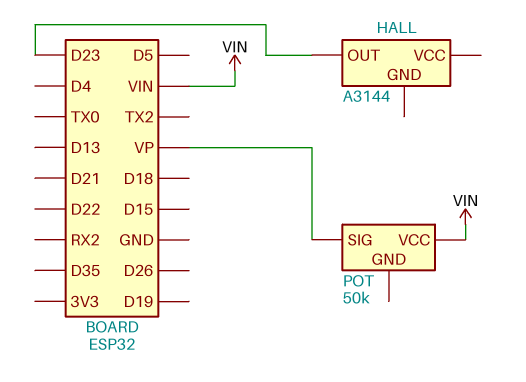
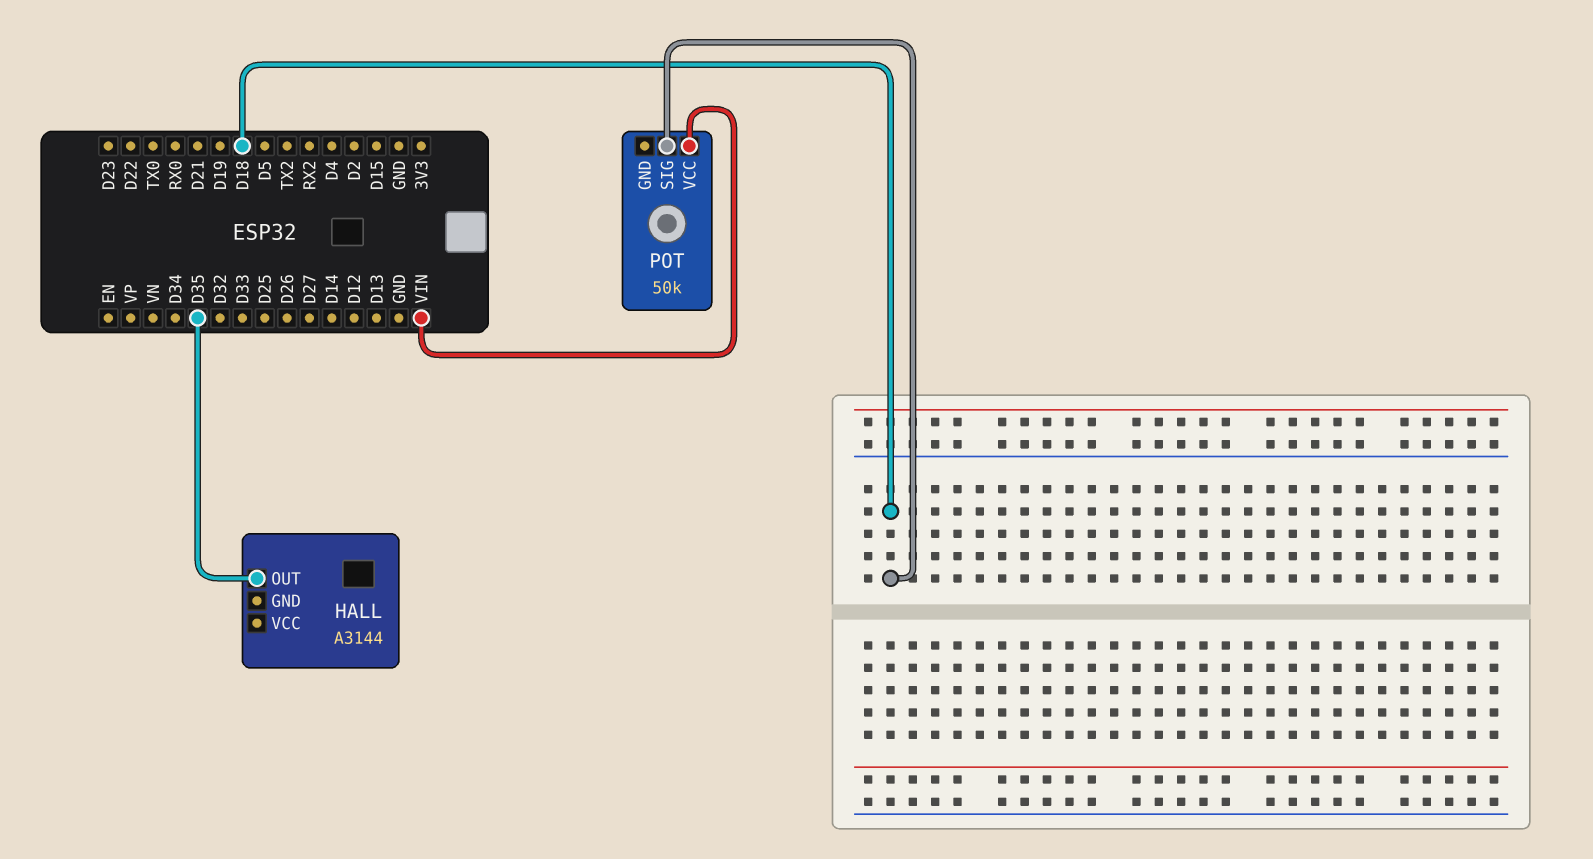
HALL pin OUT: D23 -> D35
POT pin SIG: VP -> D18

